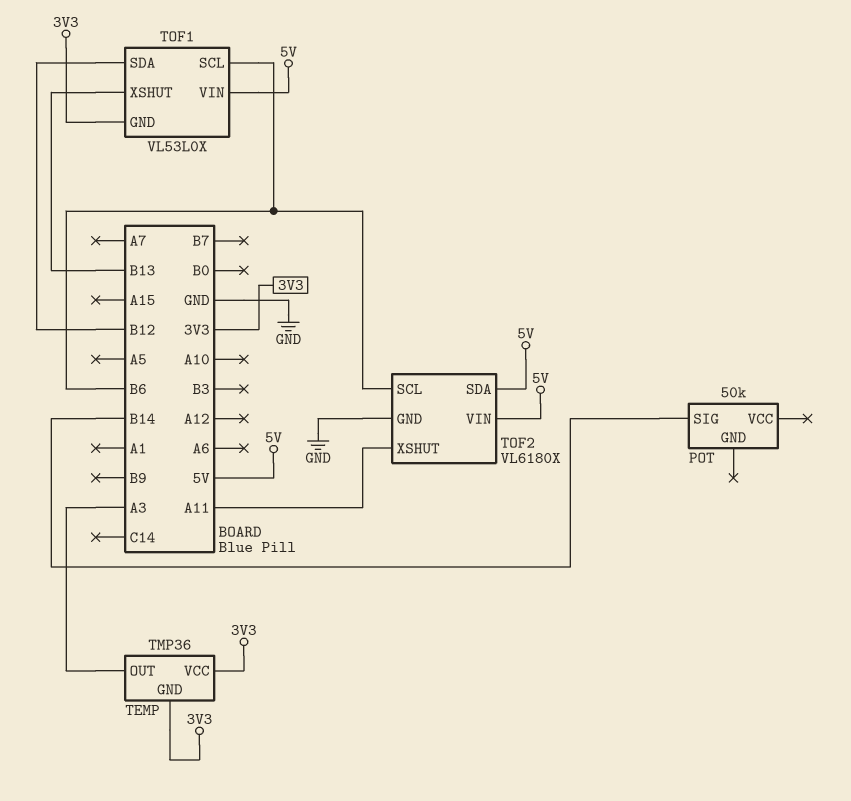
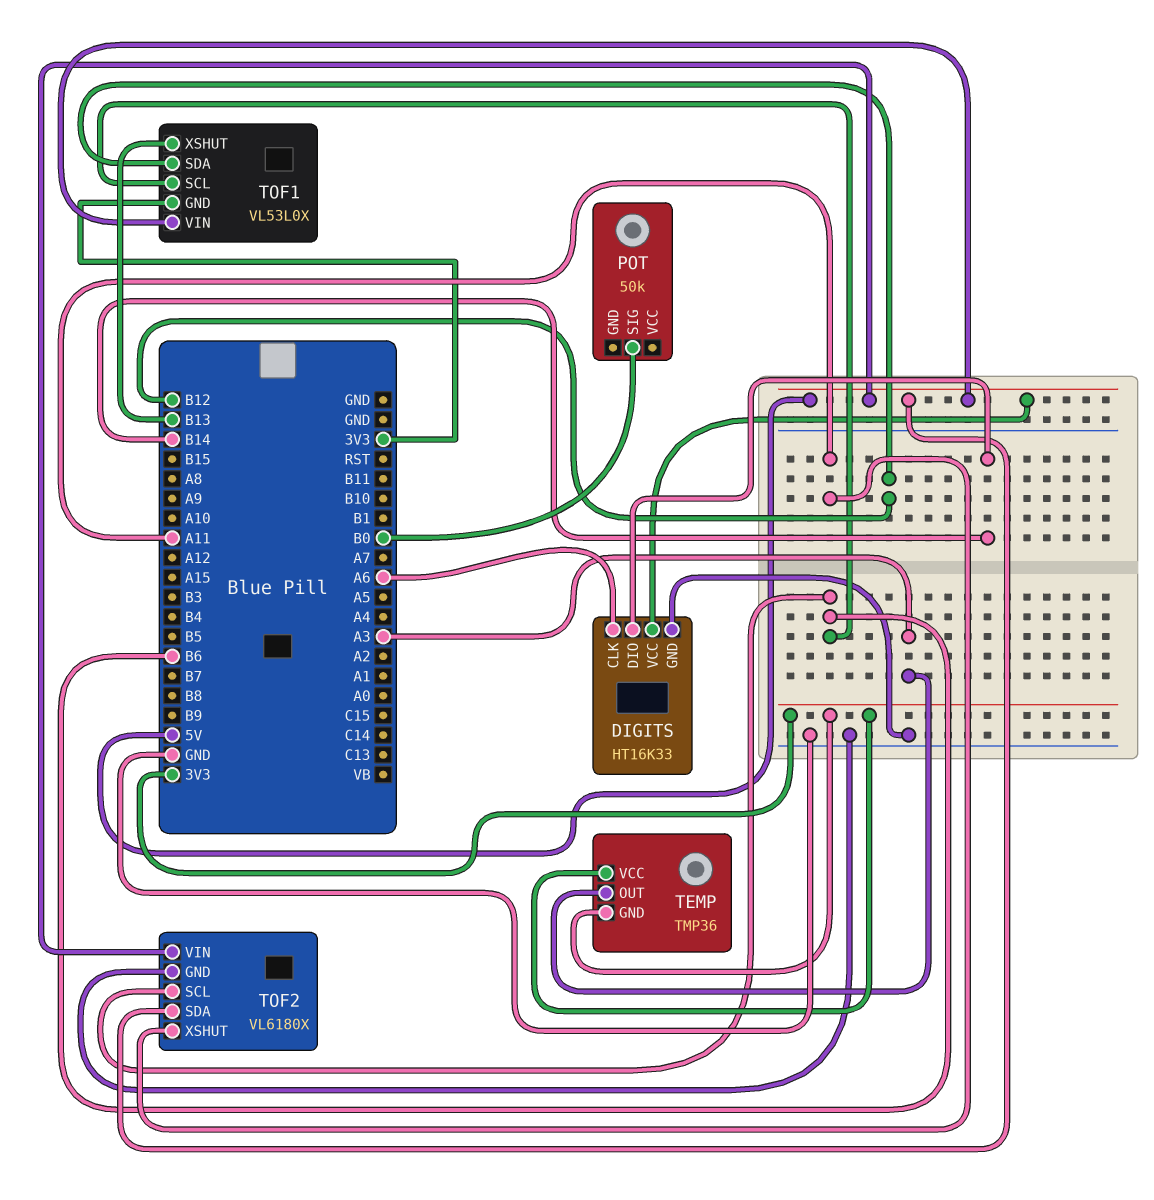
DIGITS: none -> HT16K33
DIGITS pin CLK: none -> A6
DIGITS pin DIO: none -> B14
DIGITS pin GND: none -> GND
DIGITS pin VCC: none -> 5V
POT pin SIG: B14 -> B0

